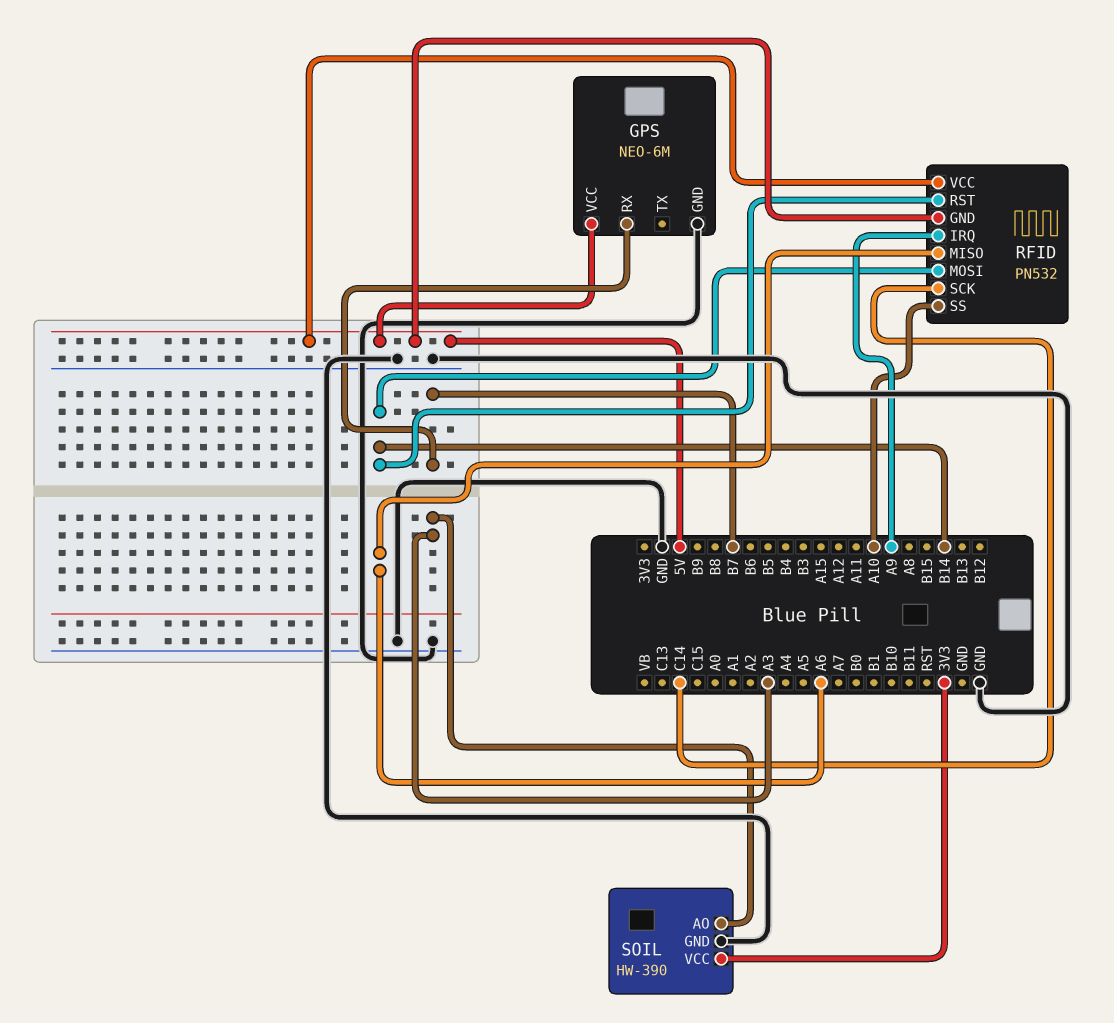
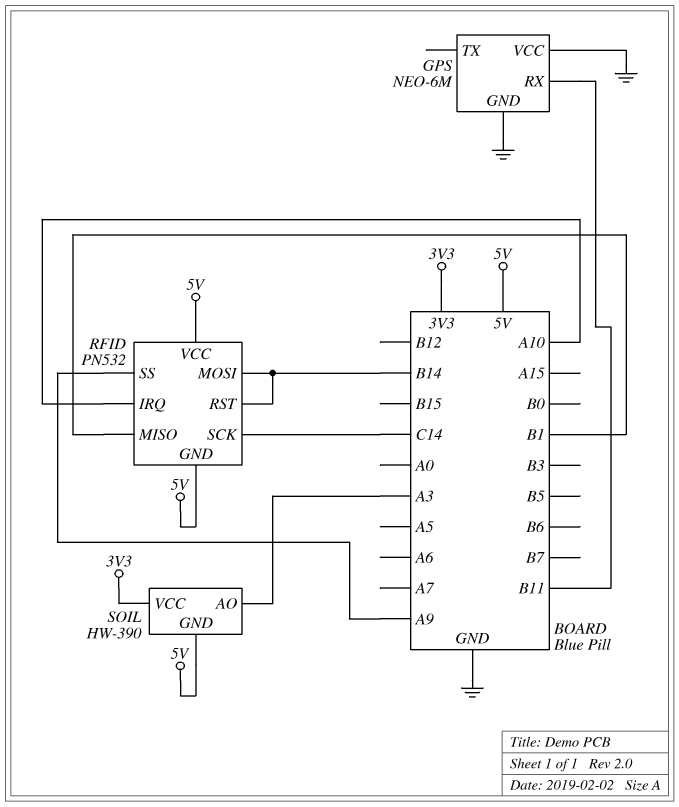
GPS pin RX: B7 -> B11
GPS pin VCC: 5V -> GND
RFID pin IRQ: A9 -> A10
RFID pin MISO: A6 -> B1
RFID pin SS: A10 -> A9
SOIL pin GND: GND -> 5V

